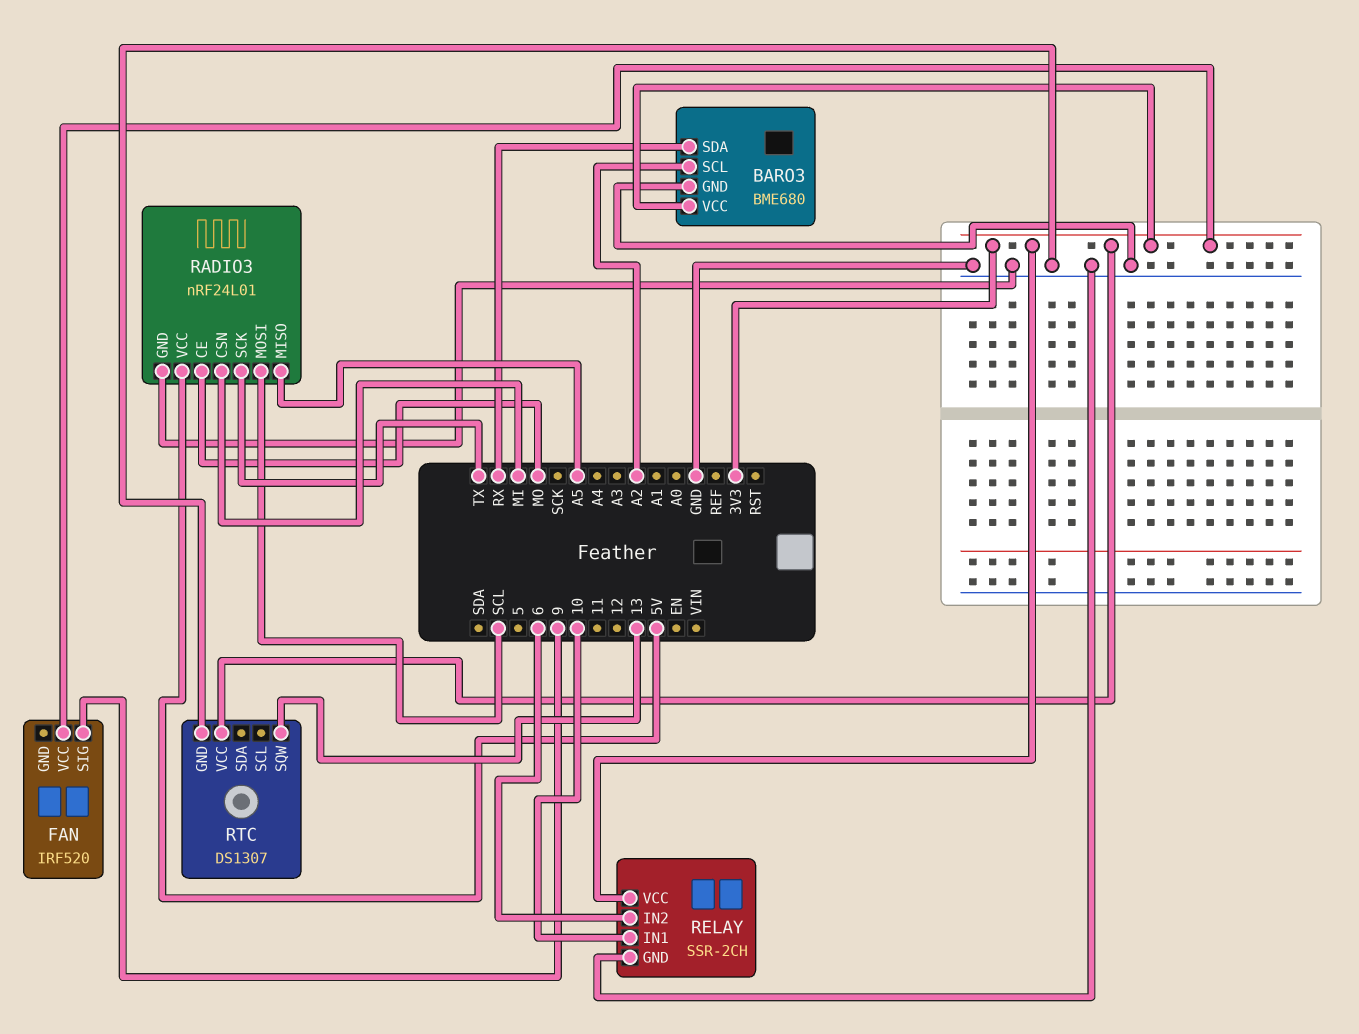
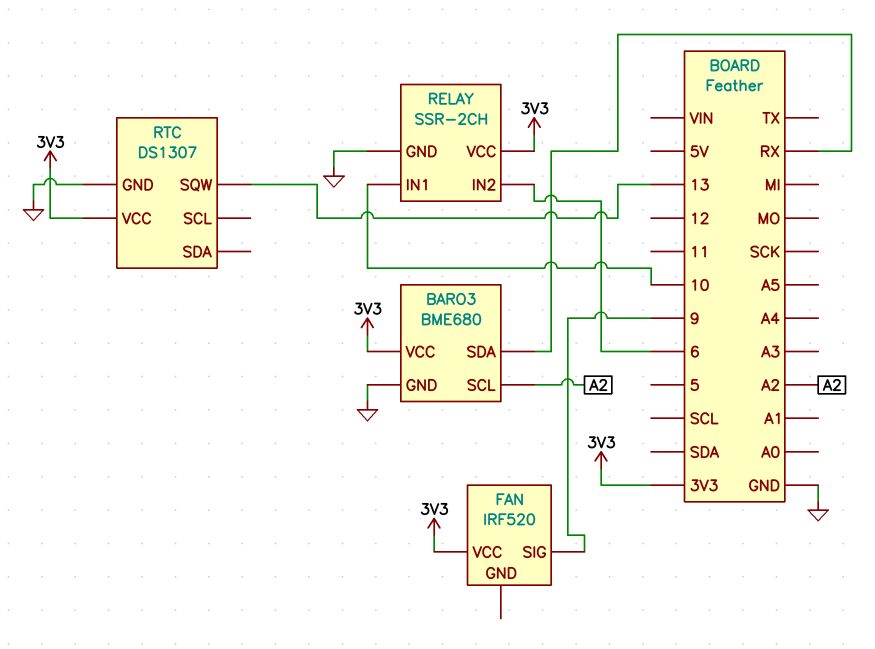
RADIO3: nRF24L01 -> none
RADIO3 pin CE: MO -> none
RADIO3 pin CSN: MI -> none
RADIO3 pin GND: GND -> none
RADIO3 pin MISO: A5 -> none
RADIO3 pin MOSI: SCL -> none
RADIO3 pin SCK: TX -> none
RADIO3 pin VCC: 5V -> none

